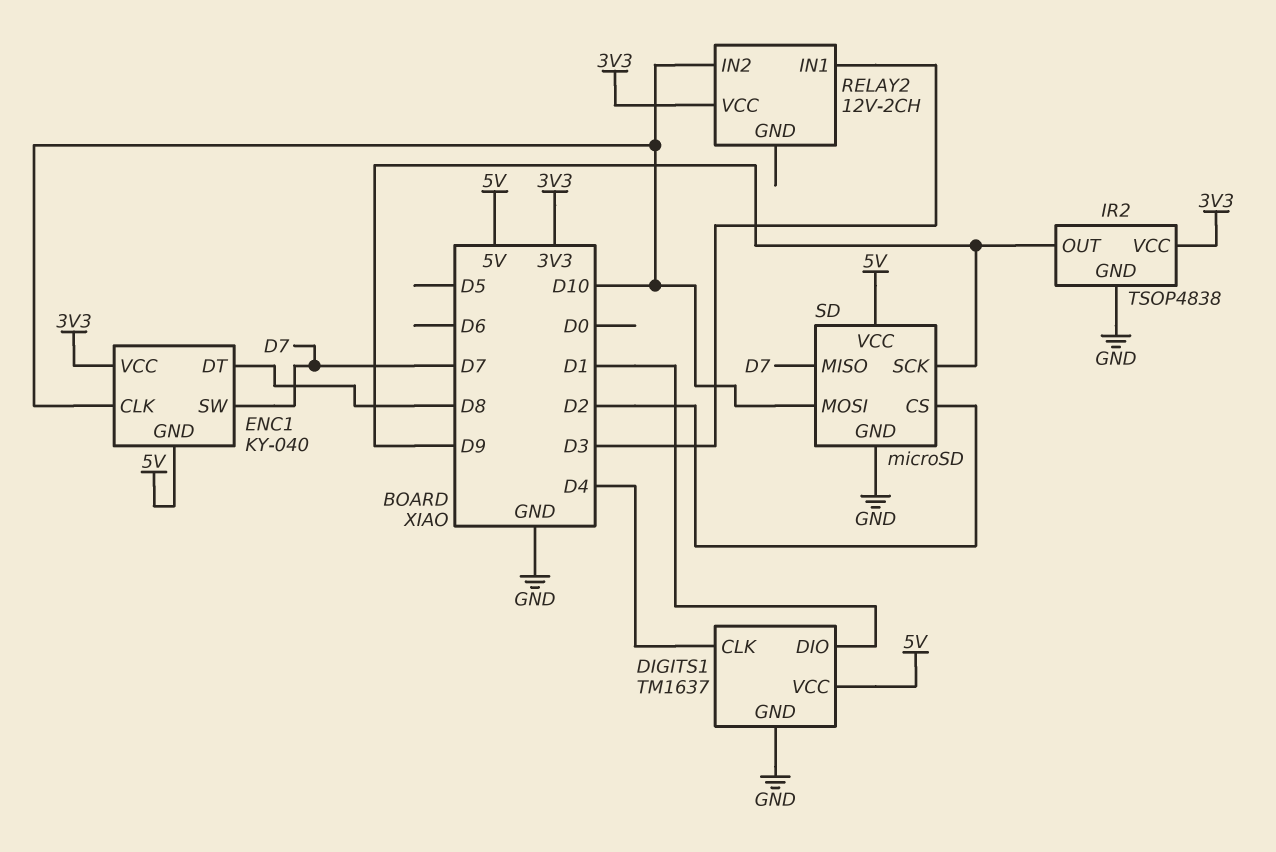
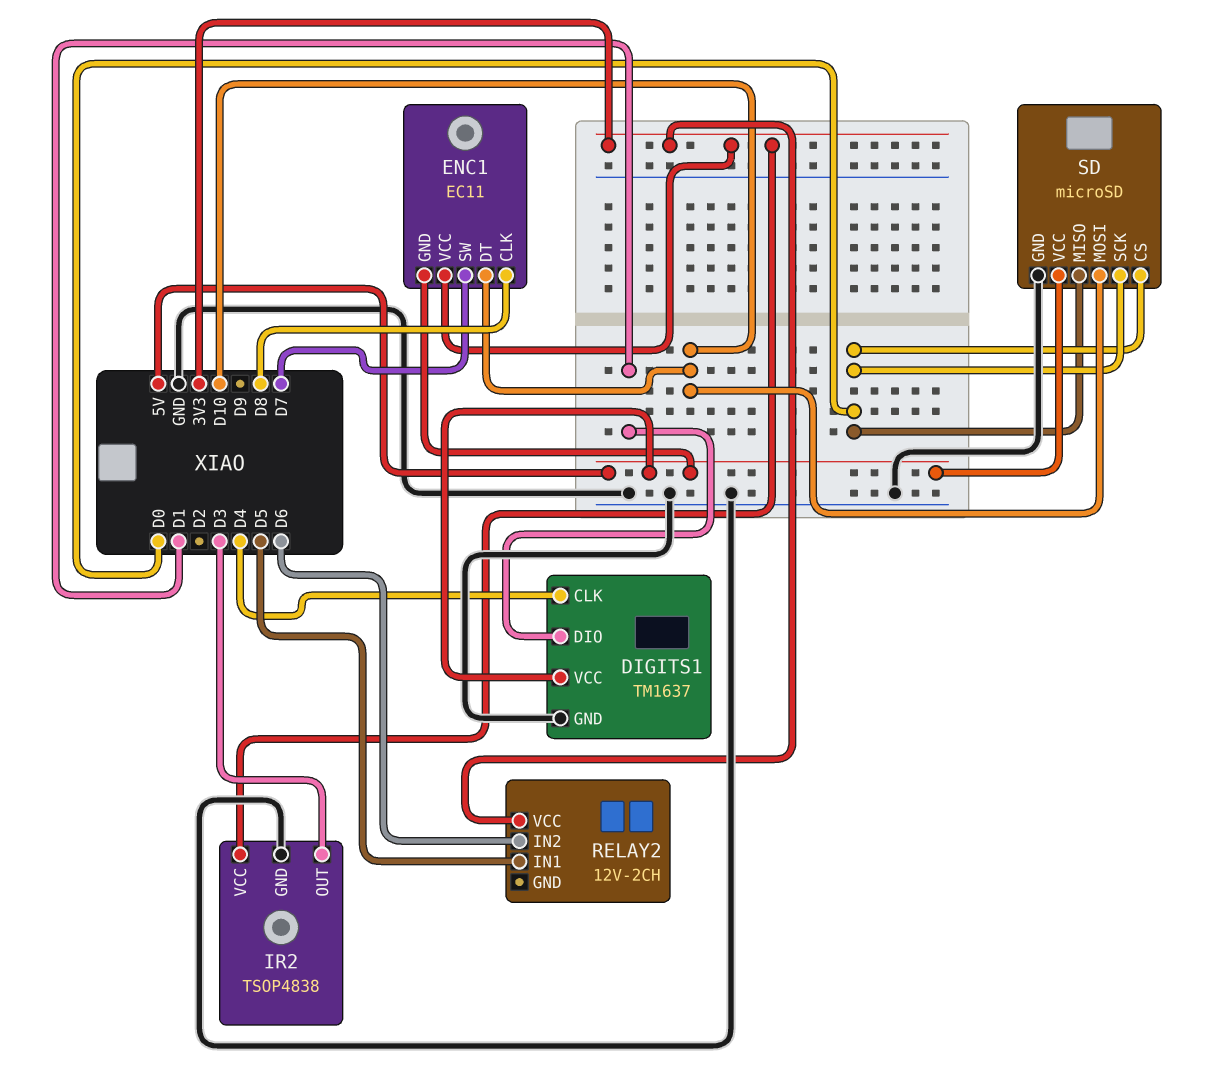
ENC1: KY-040 -> EC11
ENC1 pin CLK: D10 -> D8
ENC1 pin DT: D8 -> D10
IR2 pin OUT: D9 -> D3
RELAY2 pin IN1: D3 -> D5
RELAY2 pin IN2: D10 -> D6
SD pin CS: D2 -> D0
SD pin MISO: D7 -> D0
SD pin SCK: D9 -> D0

